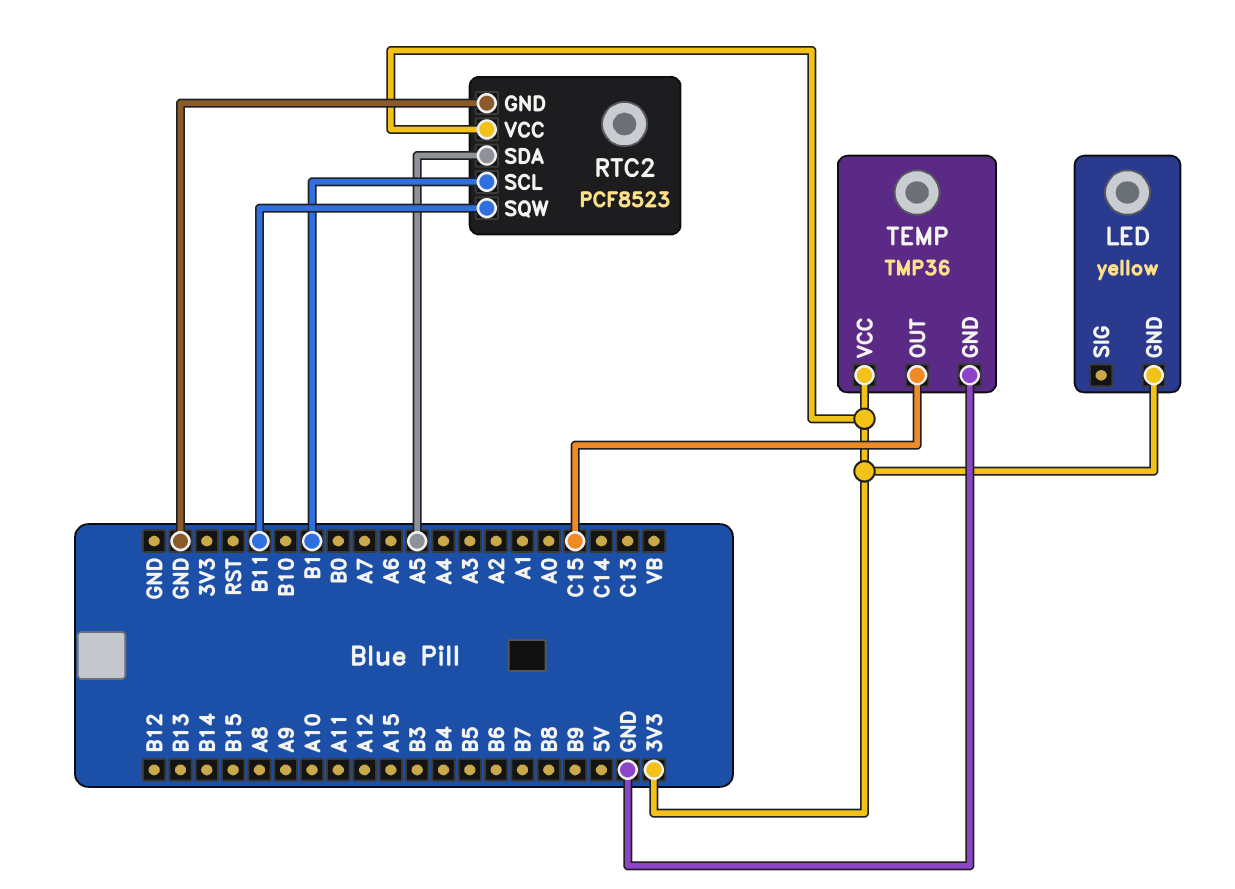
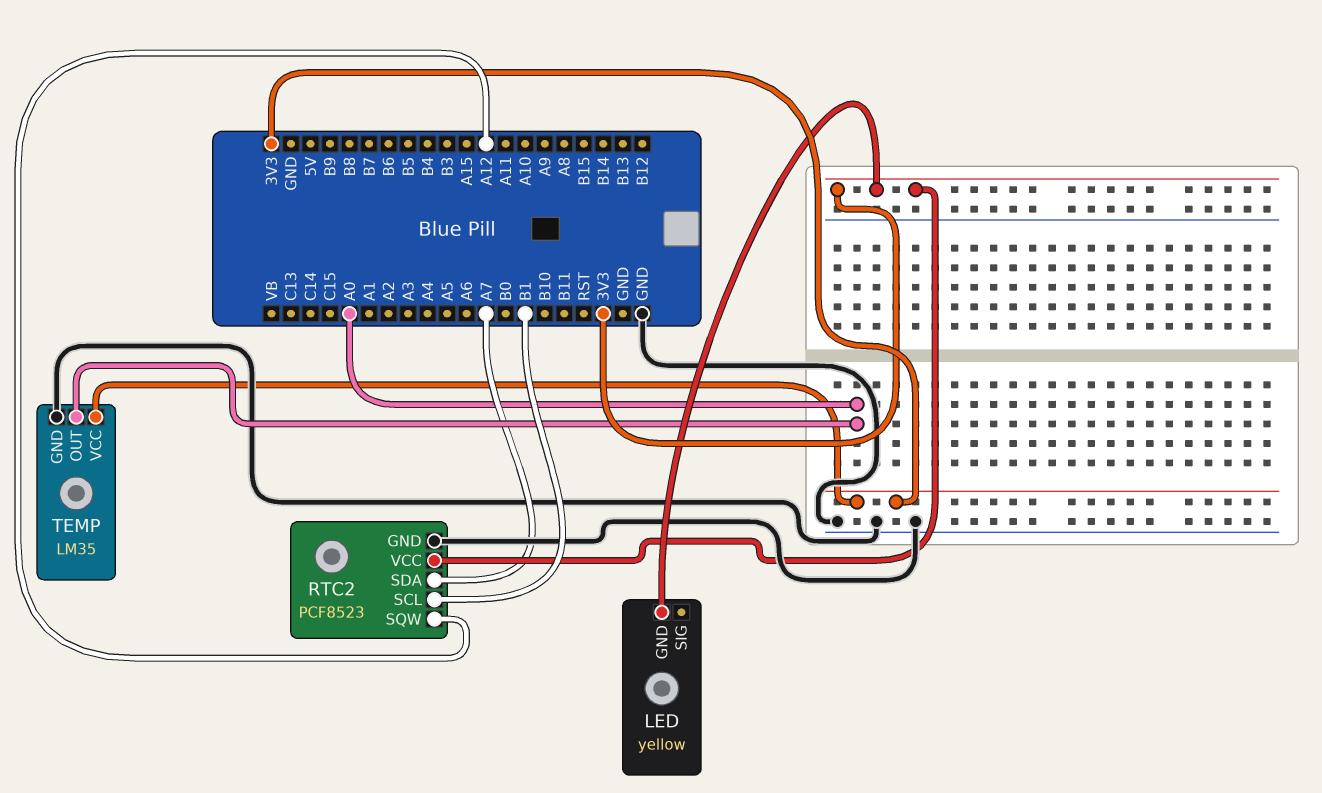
RTC2 pin SDA: A5 -> A7
RTC2 pin SQW: B11 -> A12
TEMP: TMP36 -> LM35
TEMP pin OUT: C15 -> A0

